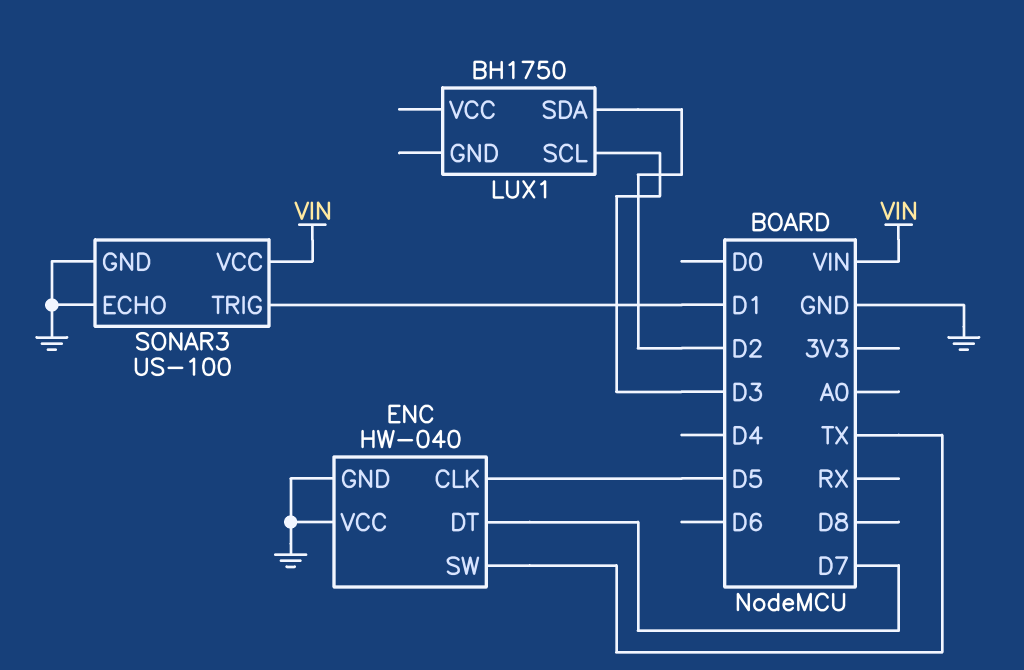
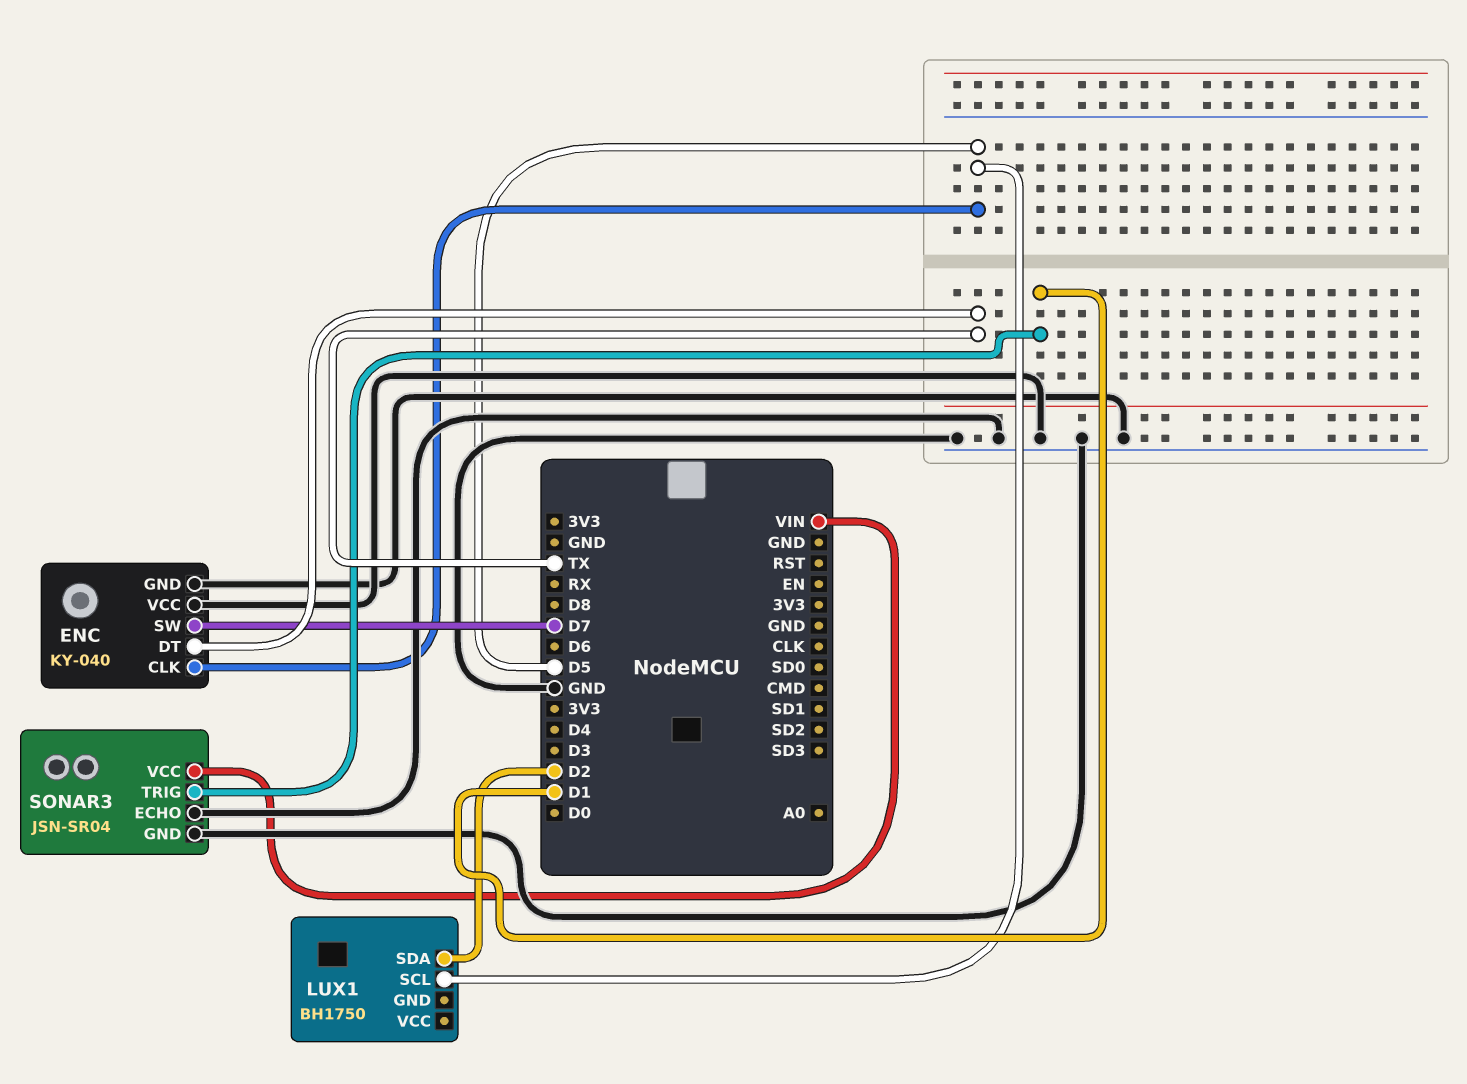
ENC: HW-040 -> KY-040
ENC pin DT: D7 -> TX
ENC pin SW: TX -> D7
LUX1 pin SCL: D3 -> D5
SONAR3: US-100 -> JSN-SR04

